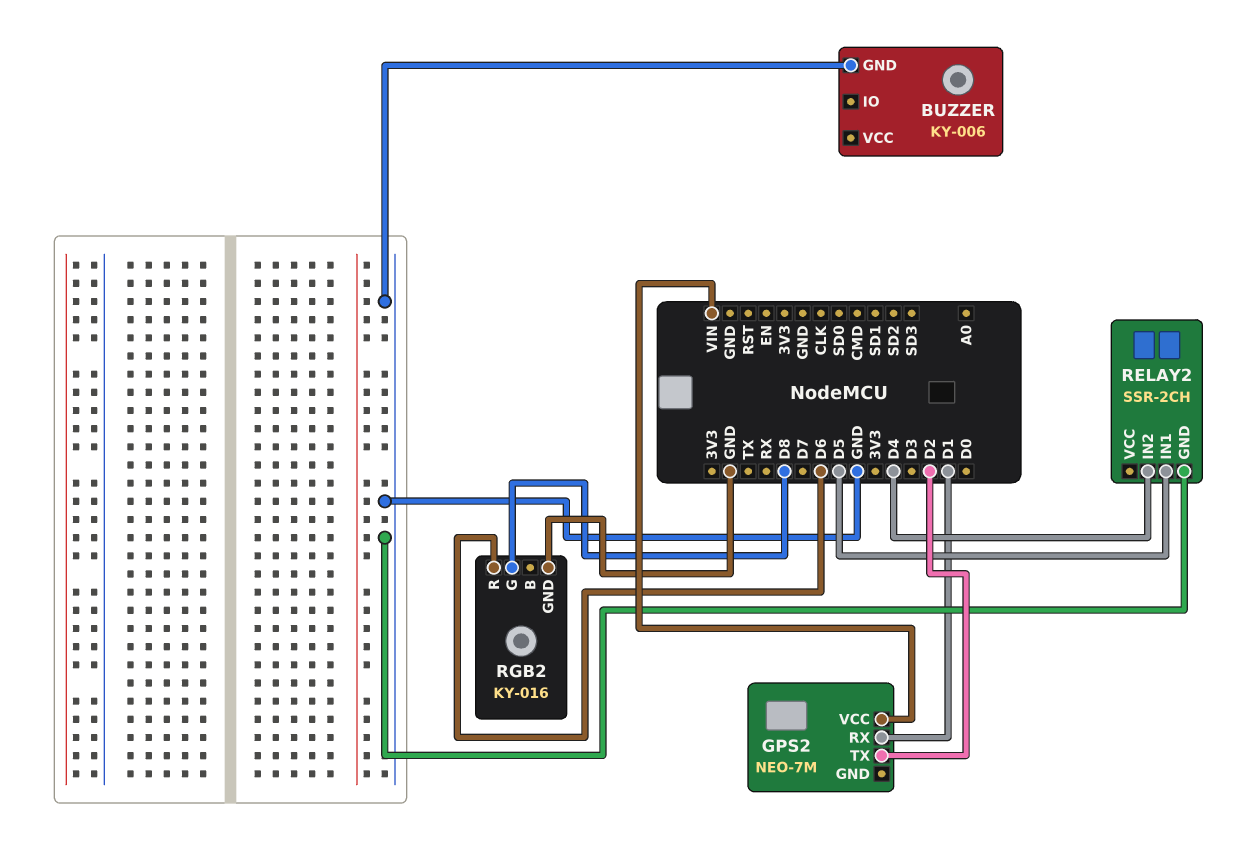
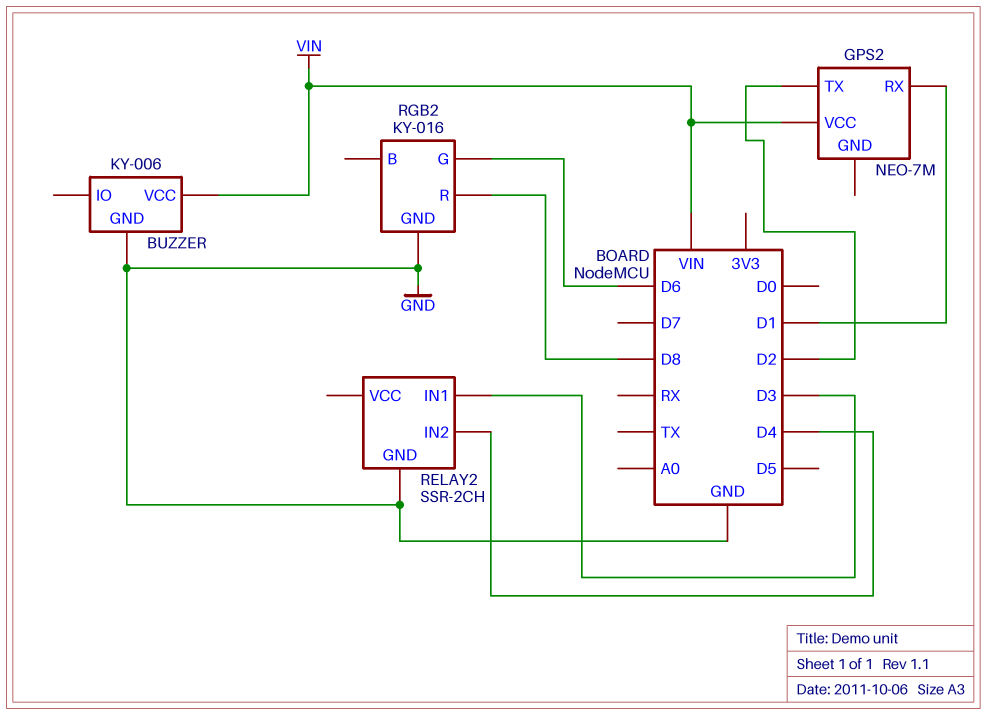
BUZZER pin VCC: none -> VIN
RELAY2 pin IN1: D5 -> D3
RGB2 pin G: D8 -> D6
RGB2 pin R: D6 -> D8

